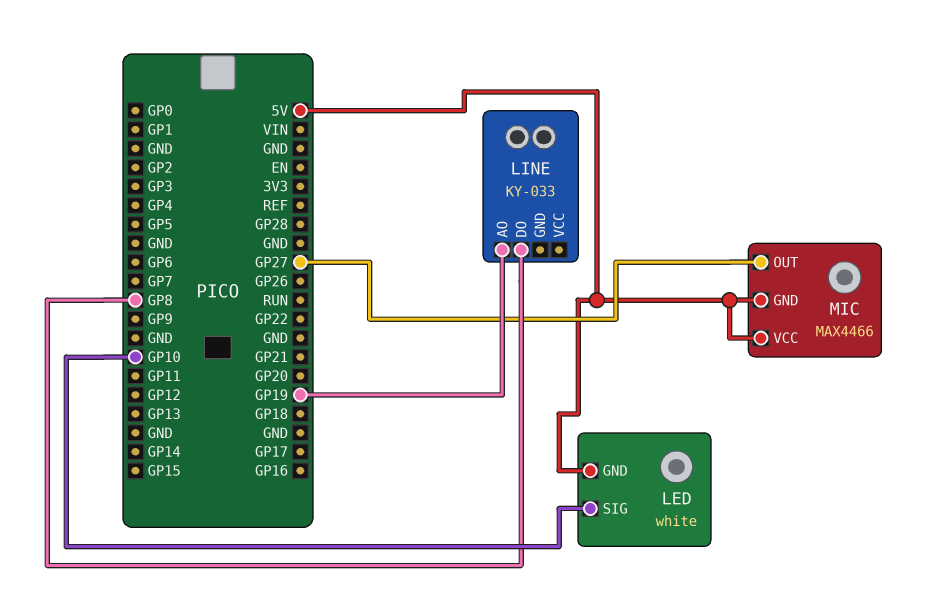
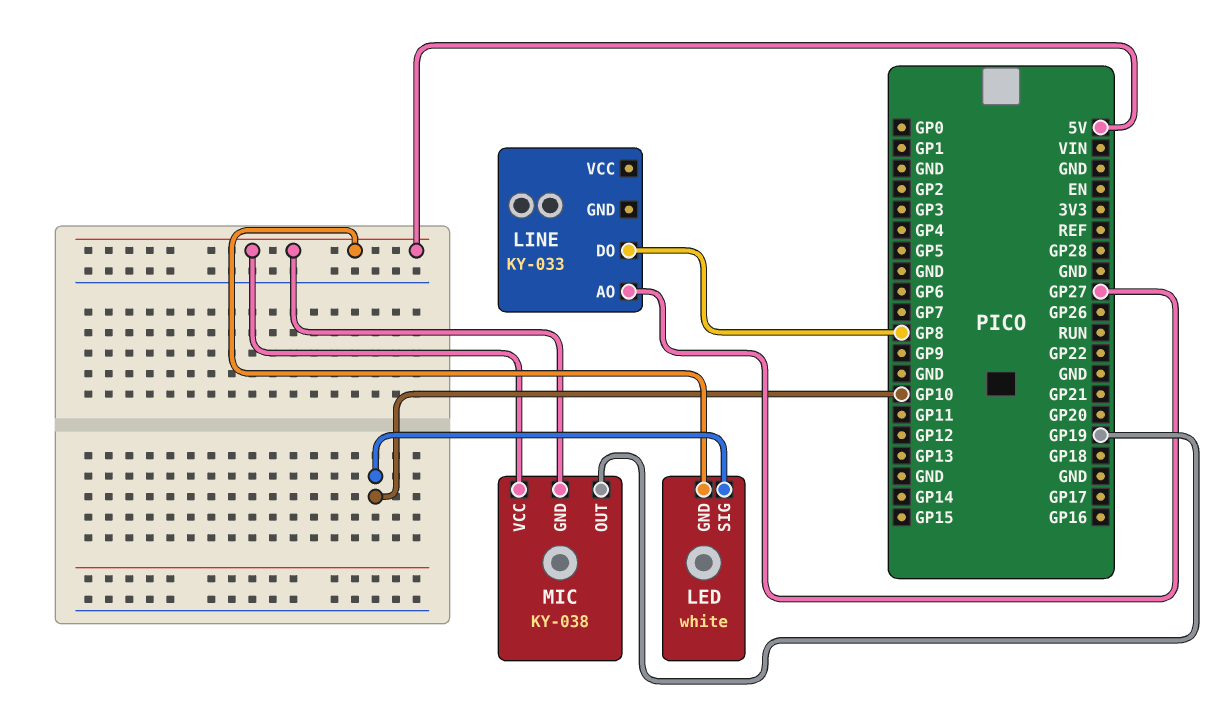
LINE pin AO: GP19 -> GP27
MIC: MAX4466 -> KY-038
MIC pin OUT: GP27 -> GP19

